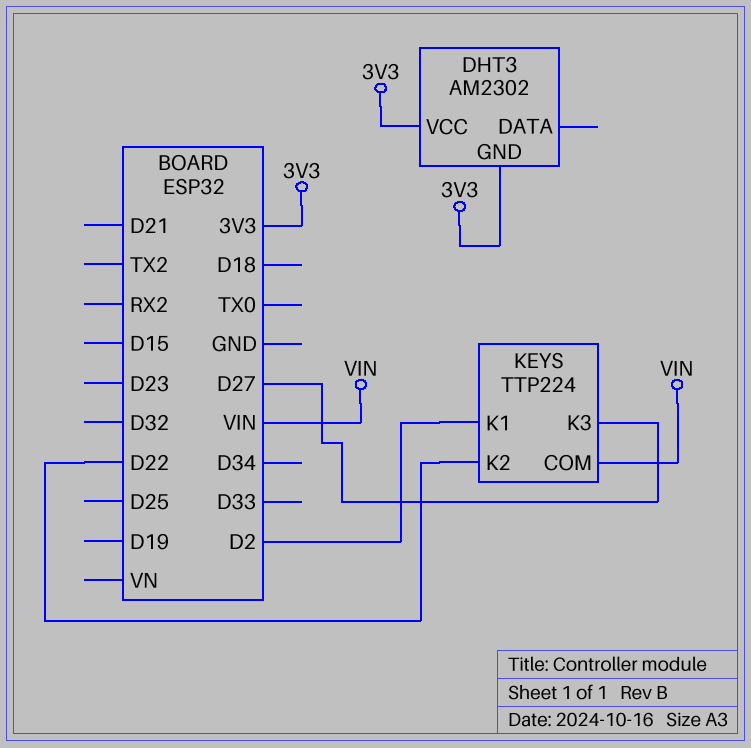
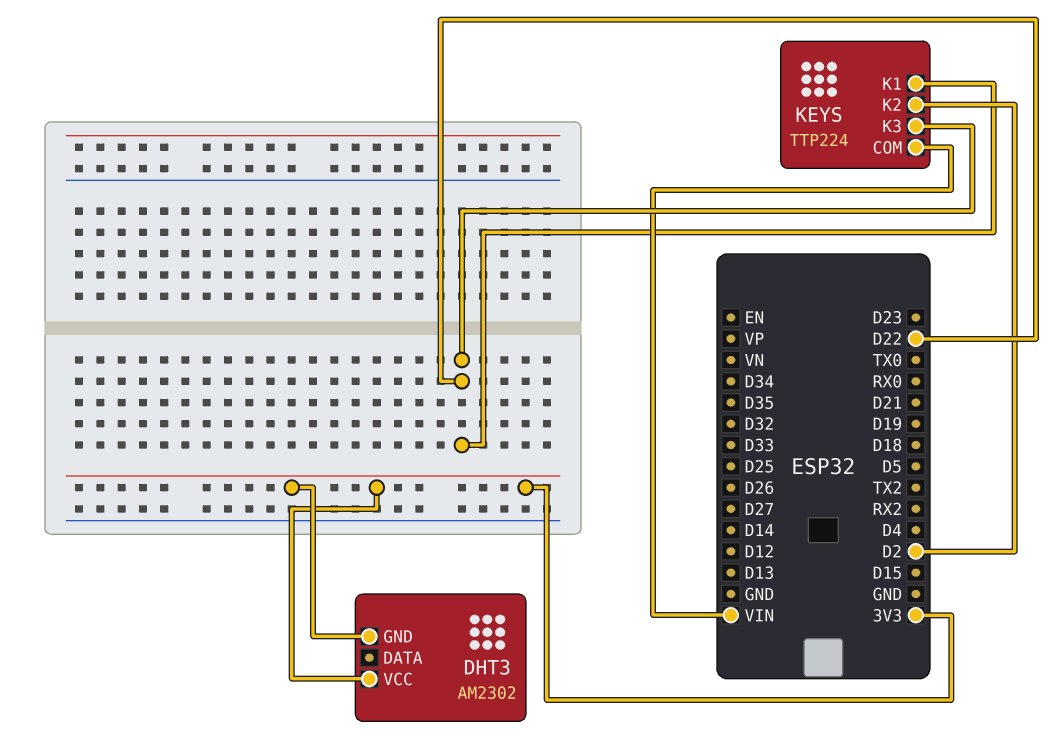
KEYS pin K1: D2 -> D22
KEYS pin K2: D22 -> D2
KEYS pin K3: D27 -> D22

